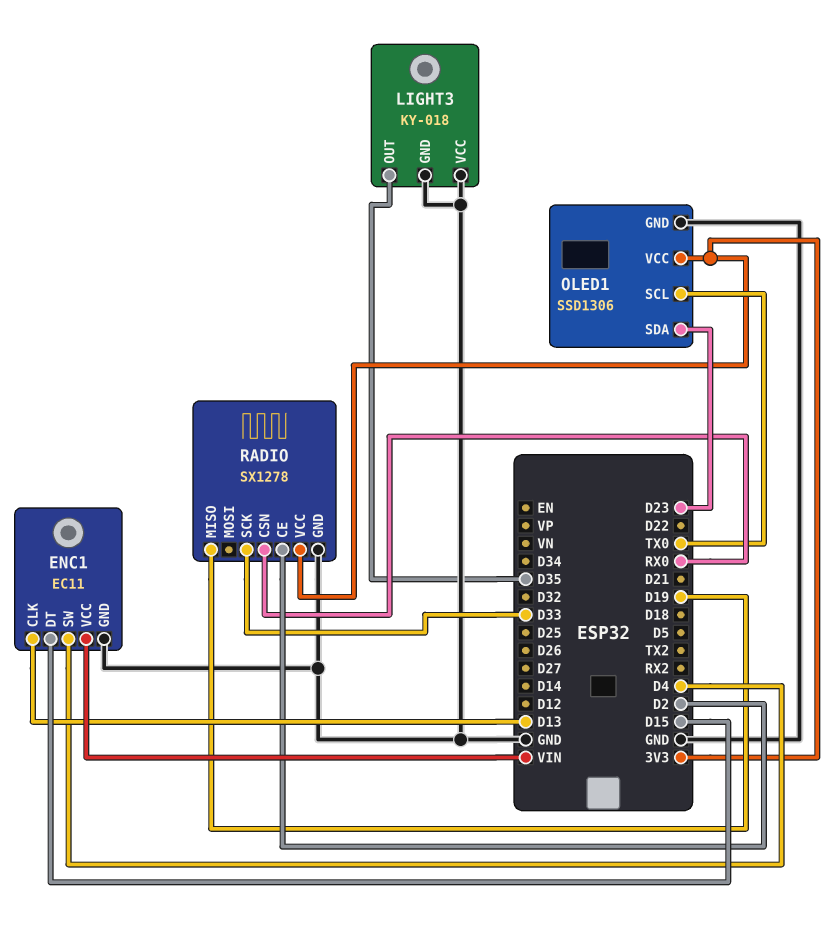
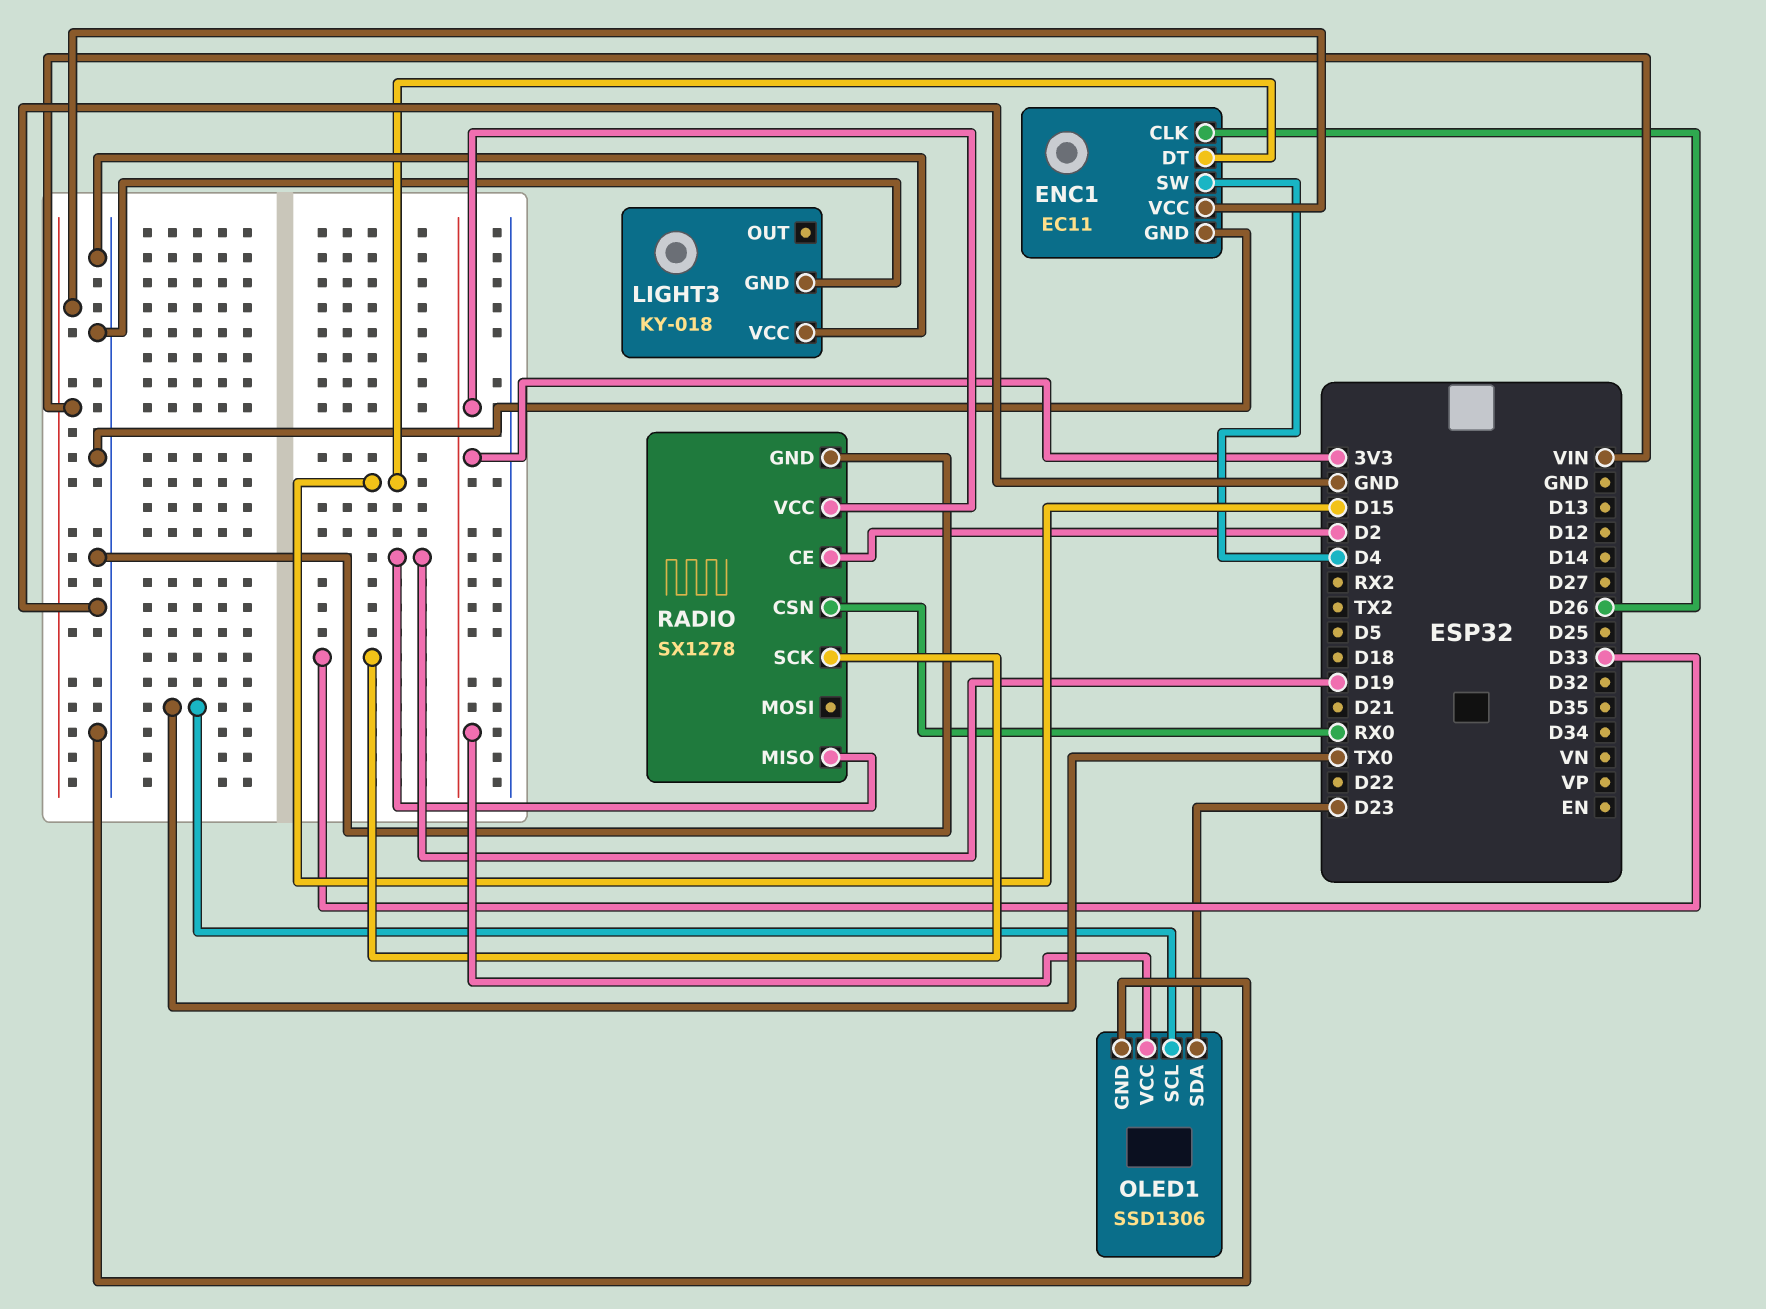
ENC1 pin CLK: D13 -> D26
LIGHT3 pin OUT: D35 -> none

